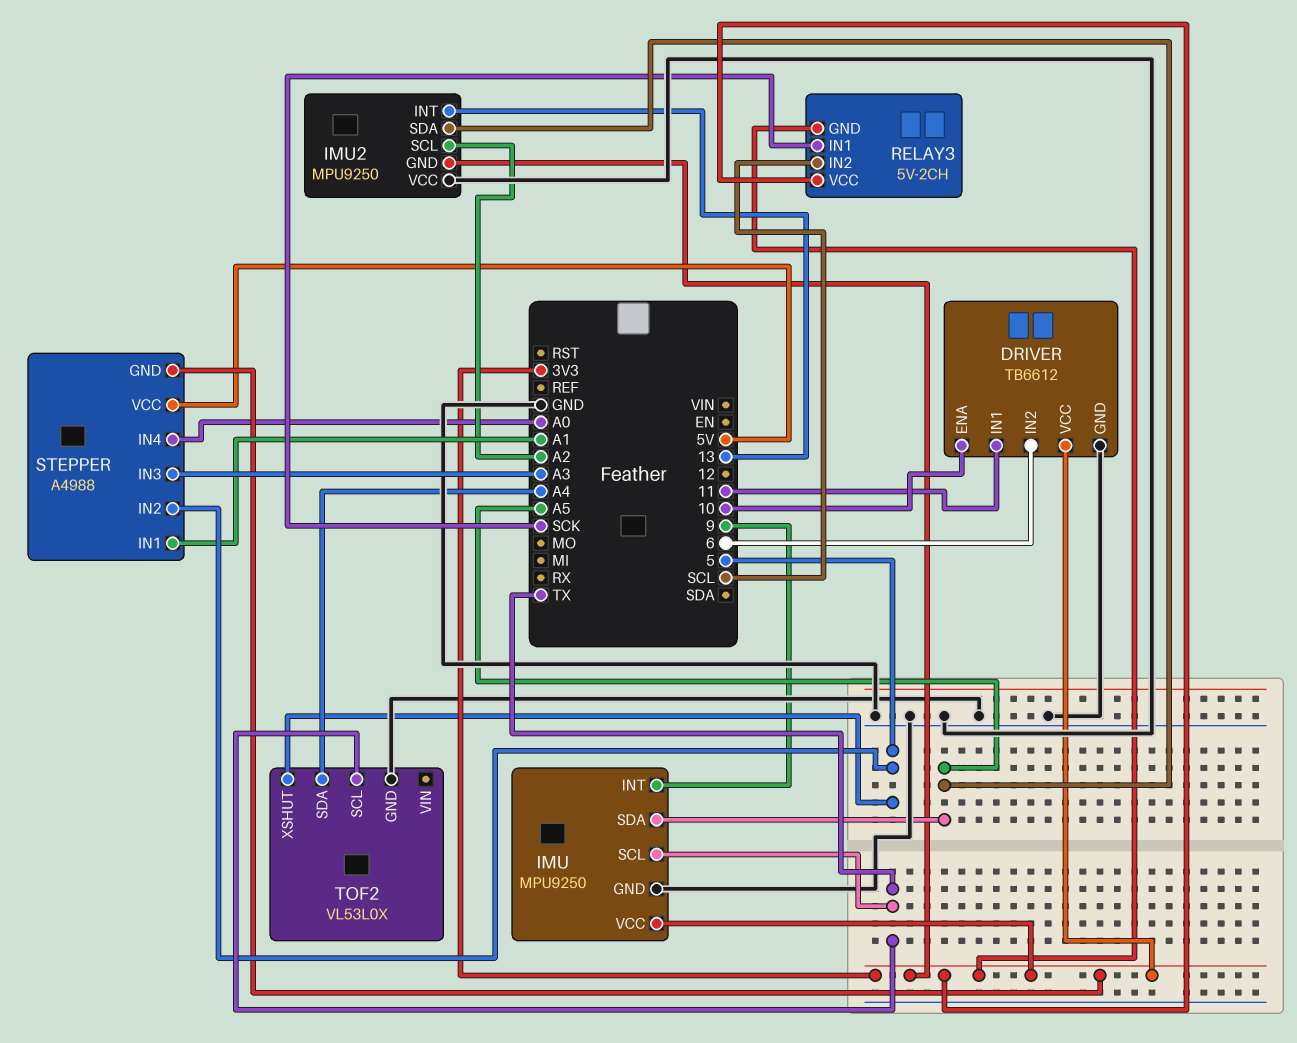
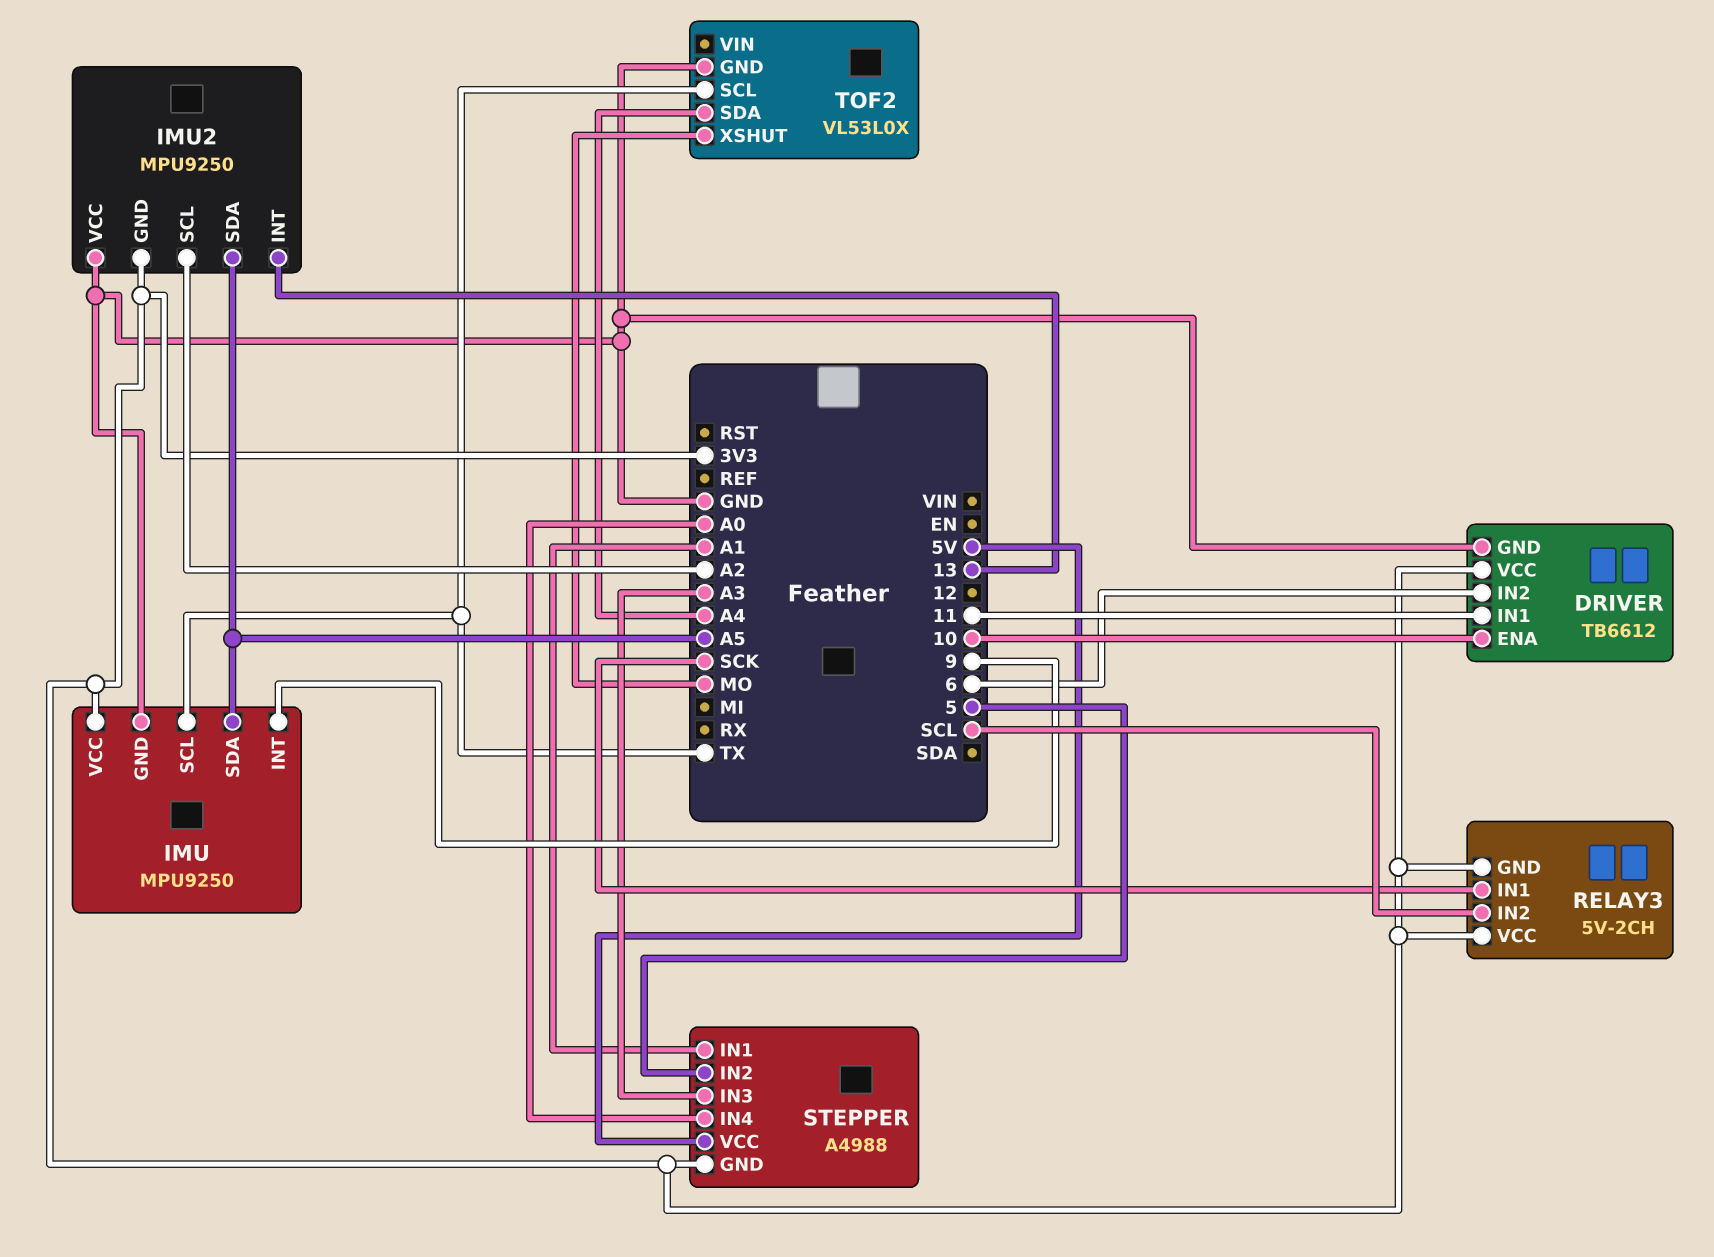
TOF2 pin XSHUT: 5 -> MO

